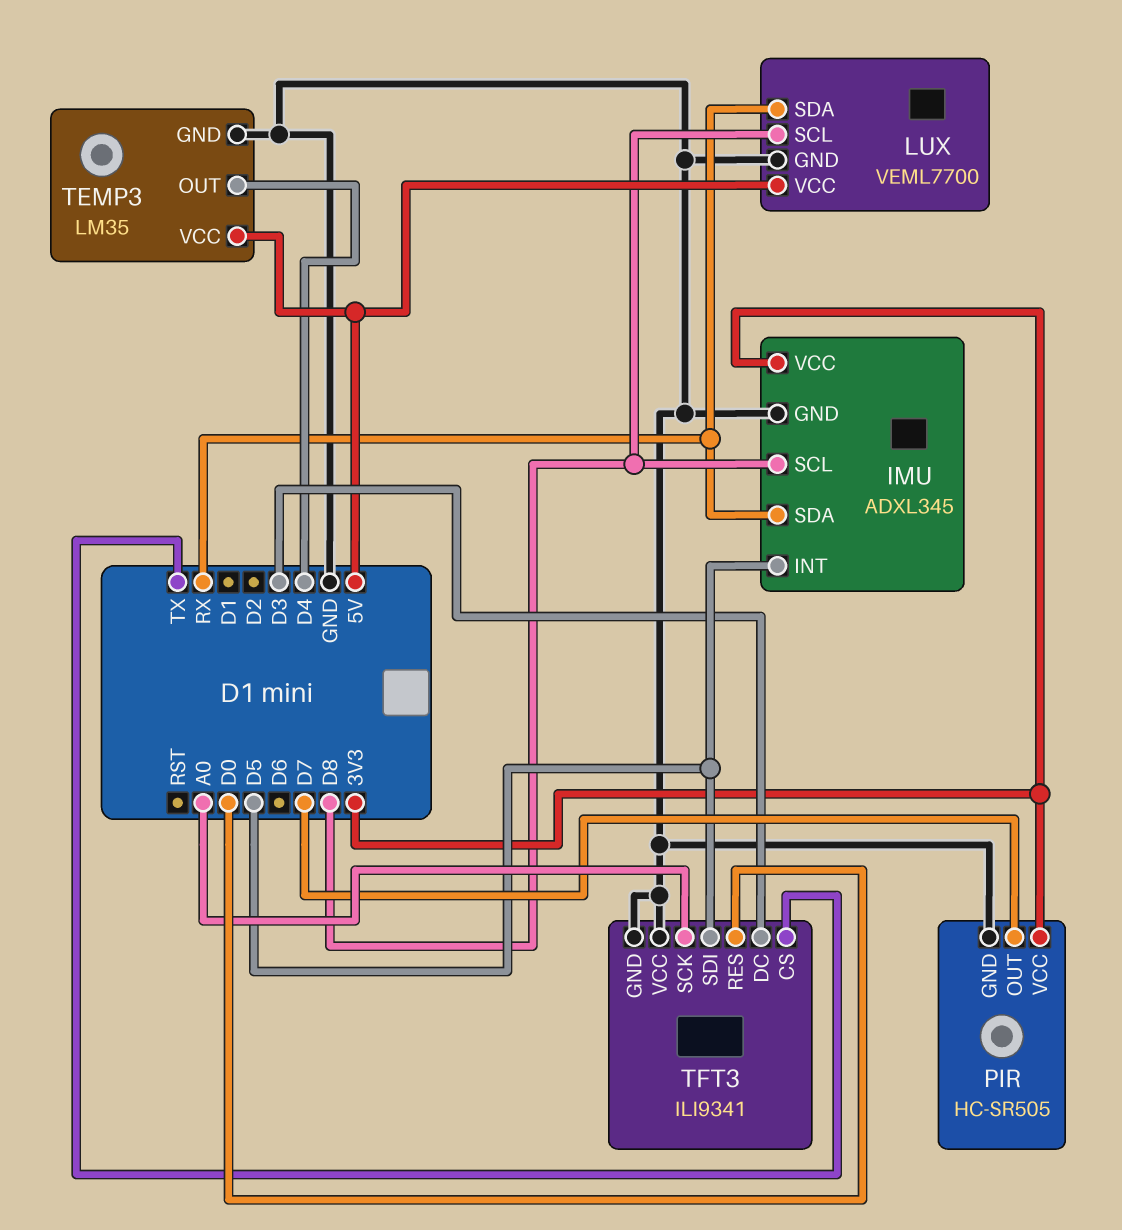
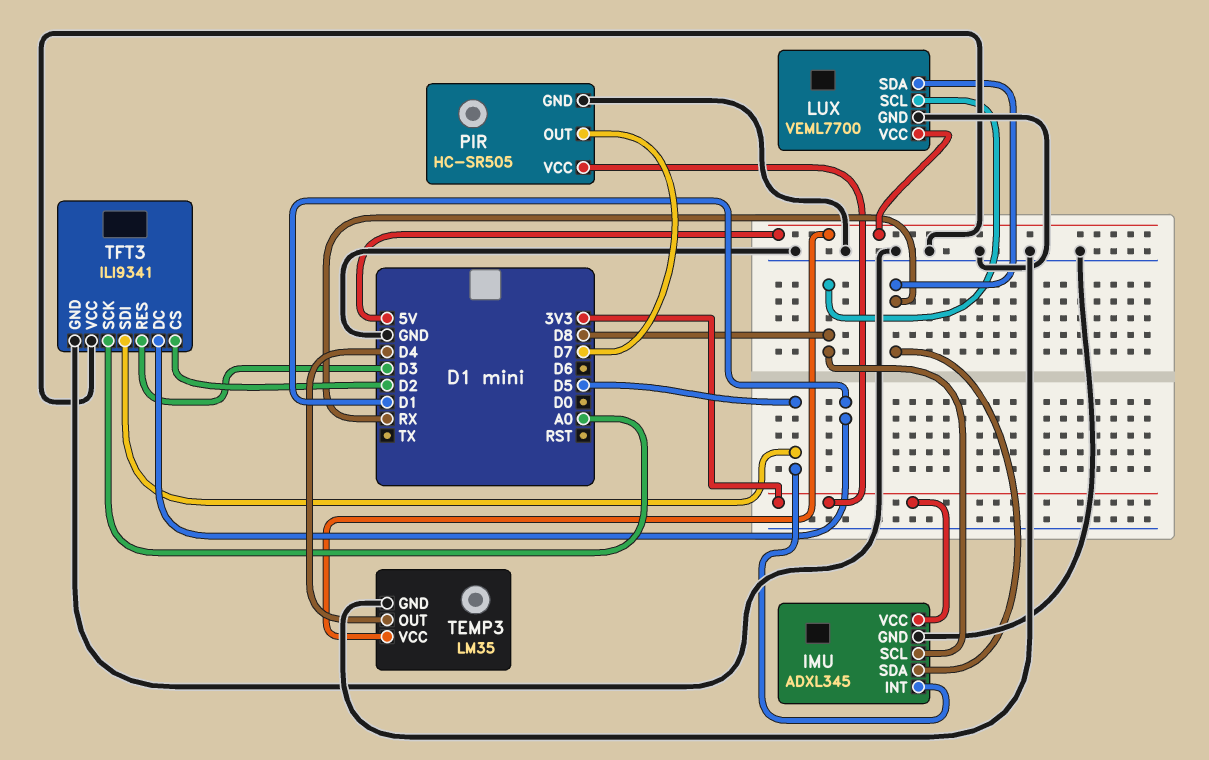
TFT3 pin CS: TX -> D2
TFT3 pin DC: D3 -> D1
TFT3 pin RES: D0 -> D3

